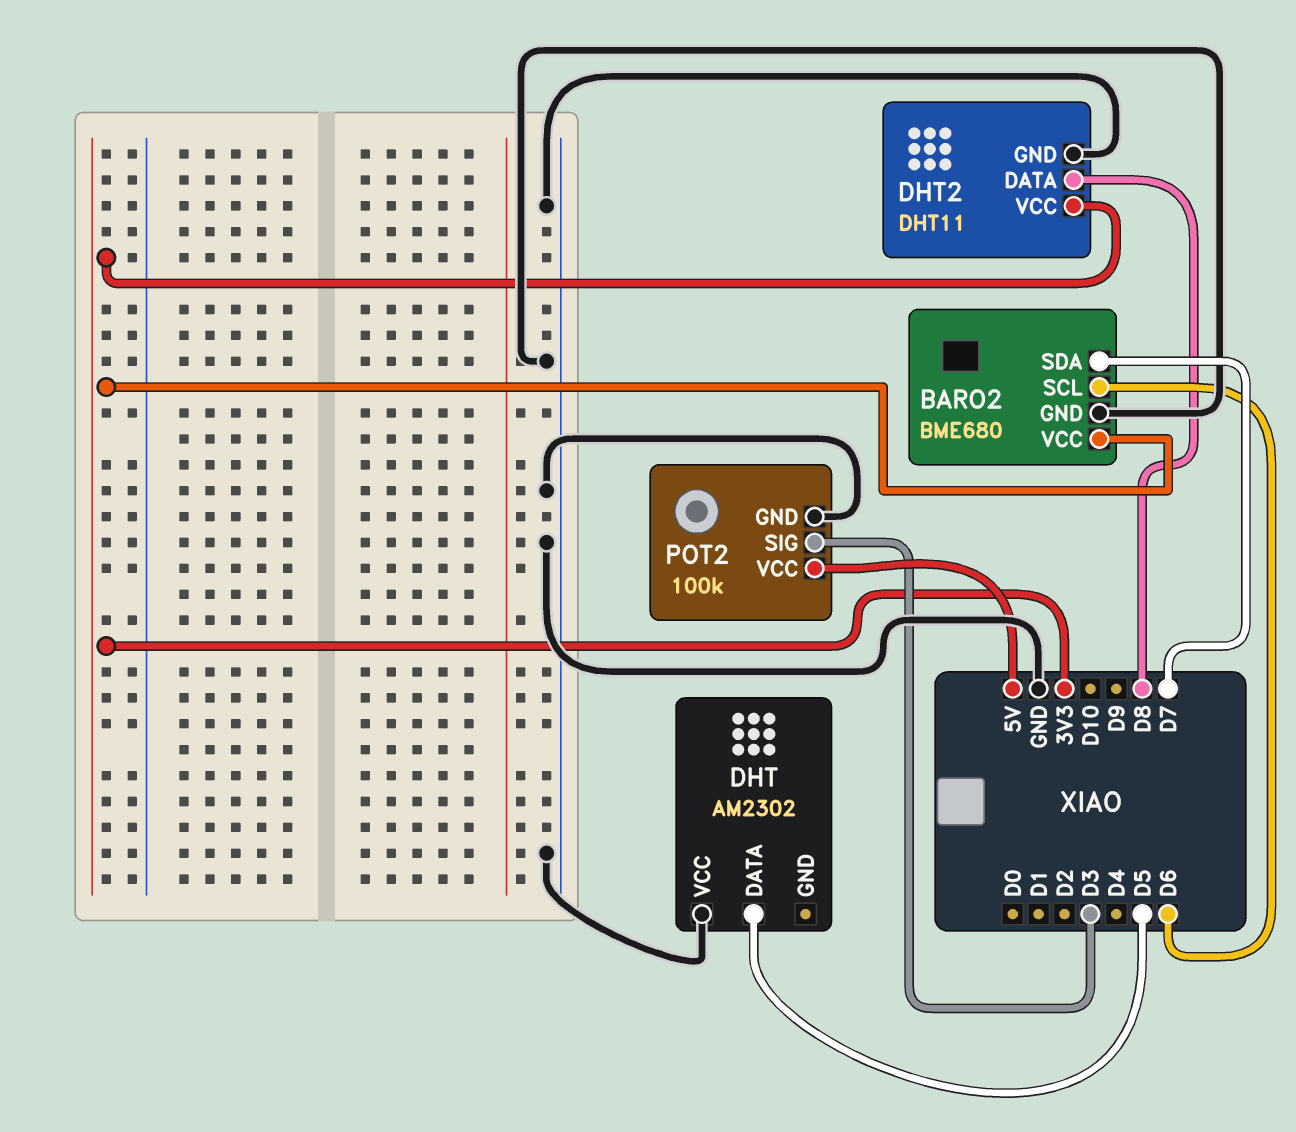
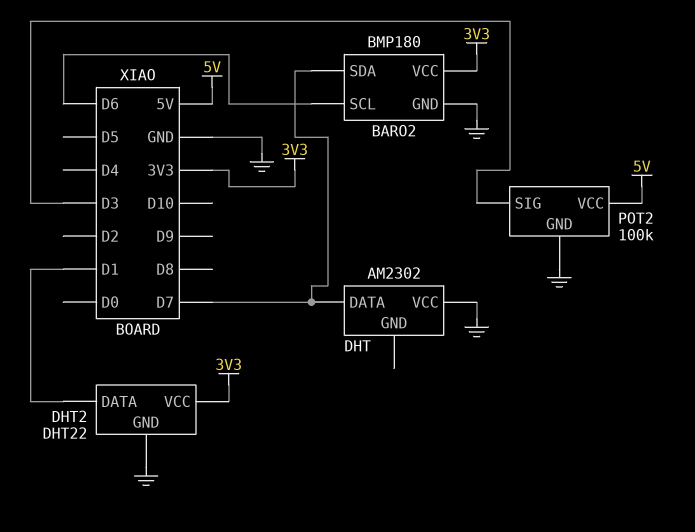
BARO2: BME680 -> BMP180
DHT pin DATA: D5 -> D7
DHT2: DHT11 -> DHT22
DHT2 pin DATA: D8 -> D1

